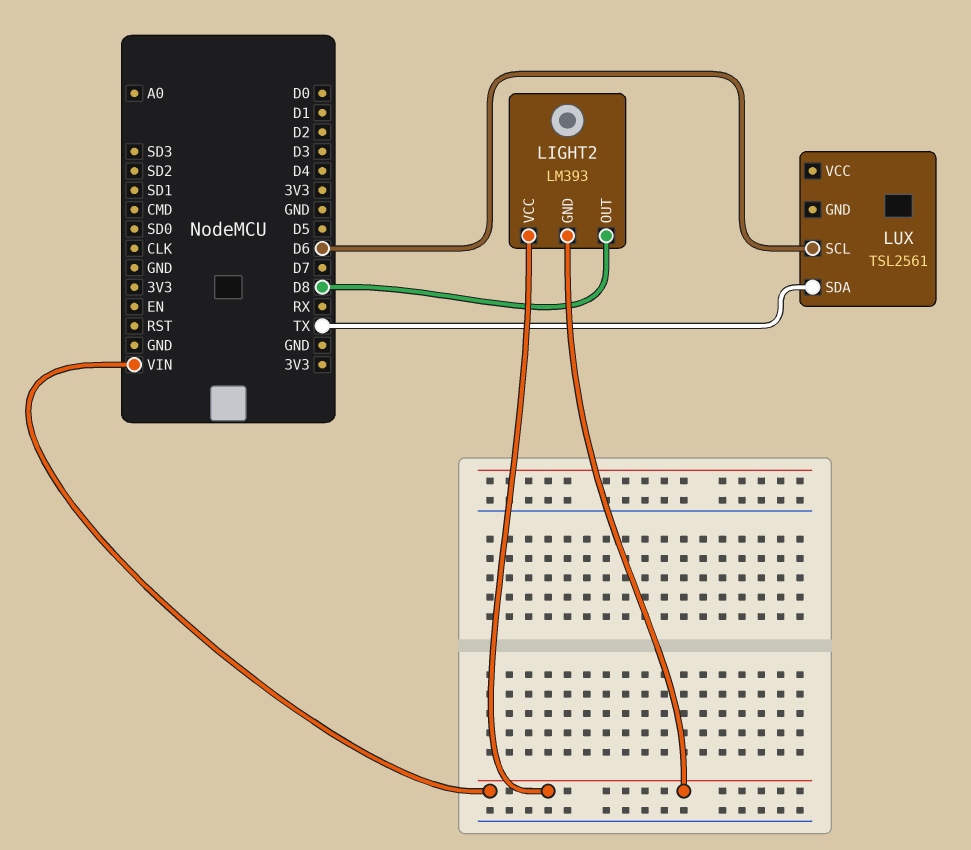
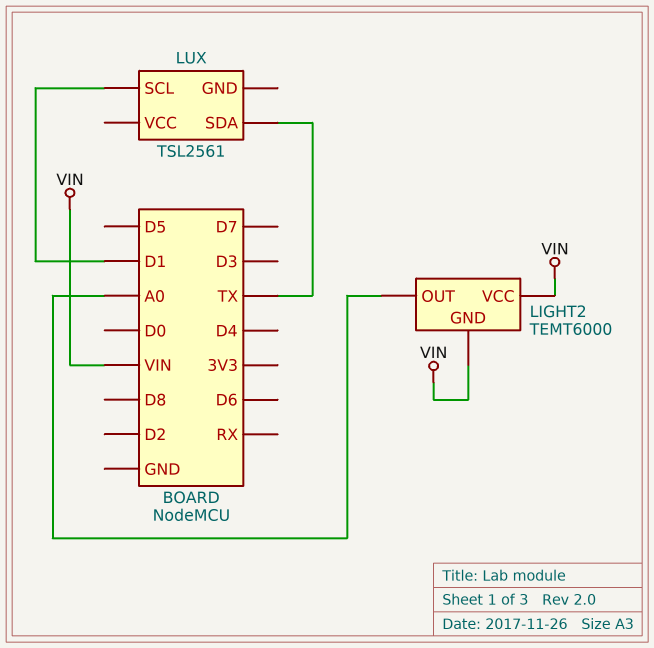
LIGHT2: LM393 -> TEMT6000
LIGHT2 pin OUT: D8 -> A0
LUX pin SCL: D6 -> D1

